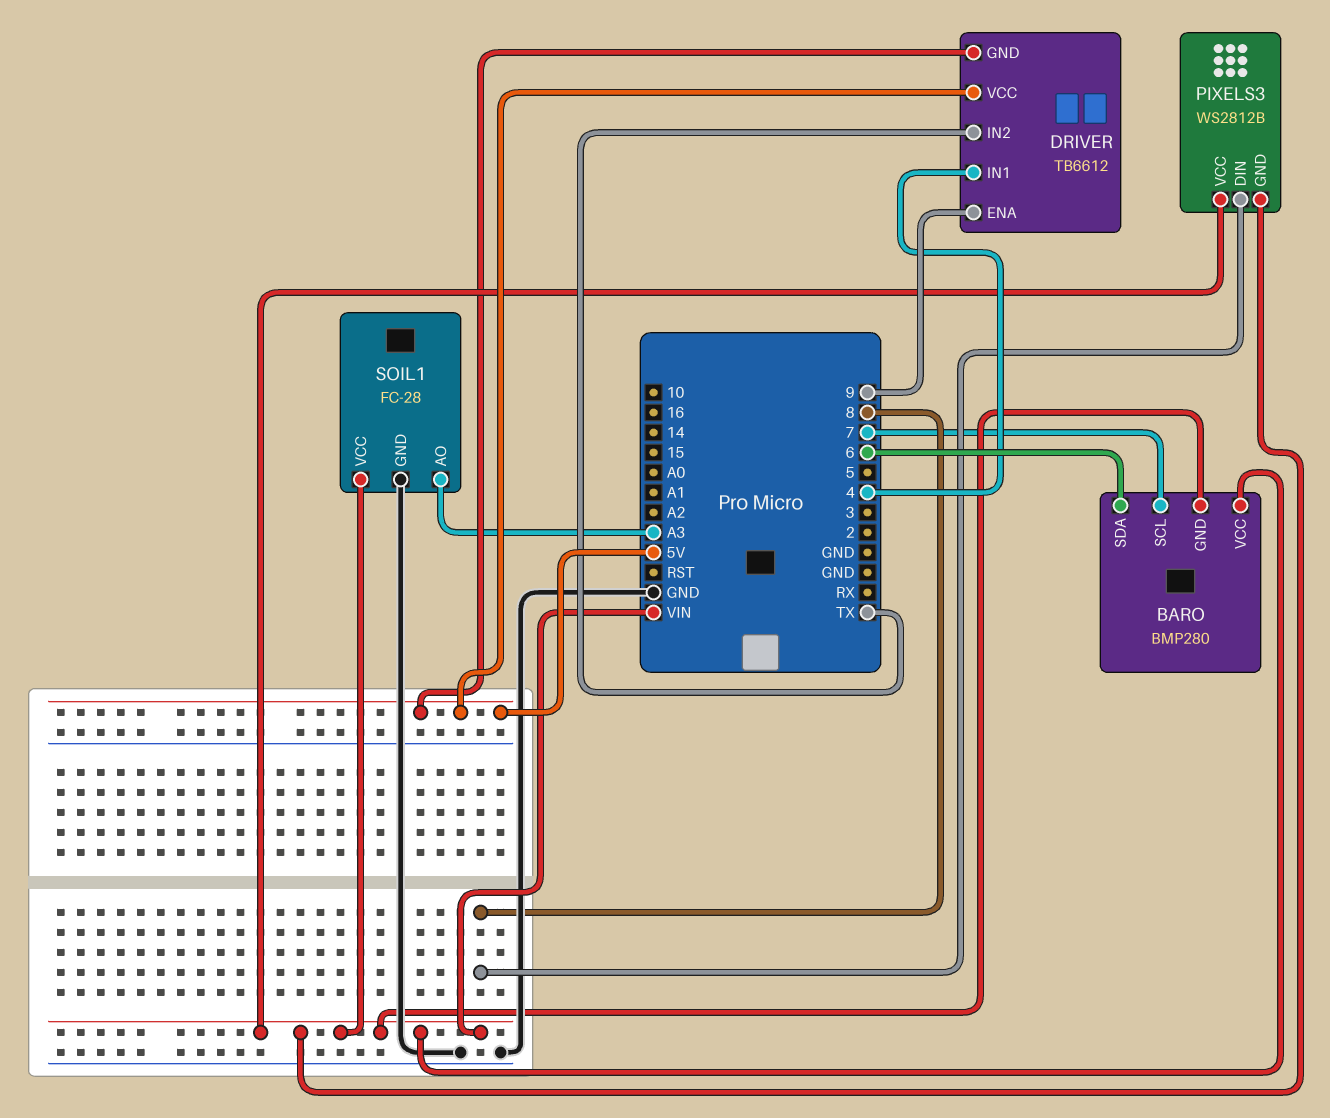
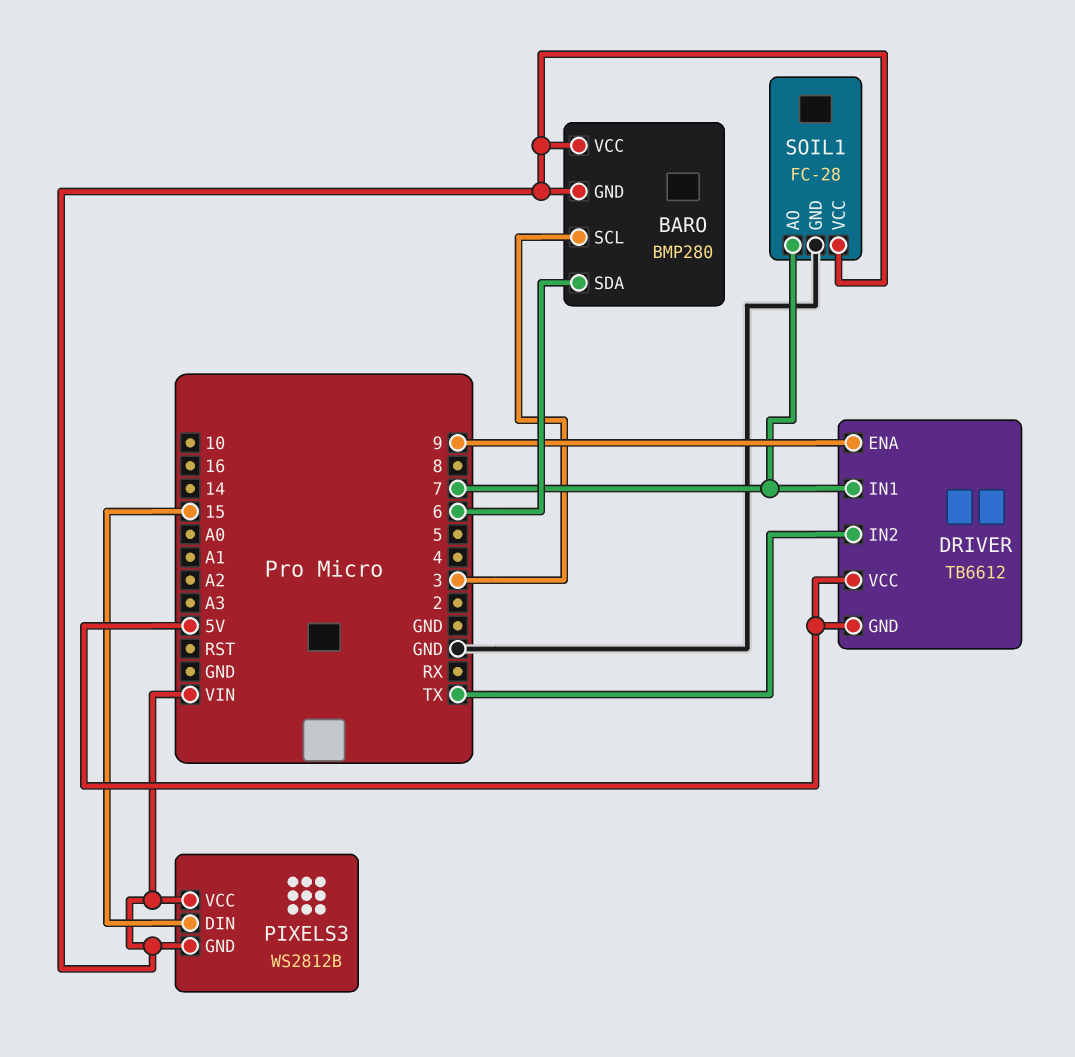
BARO pin SCL: 7 -> 3
DRIVER pin IN1: 4 -> 7
PIXELS3 pin DIN: 8 -> 15
SOIL1 pin AO: A3 -> 7

